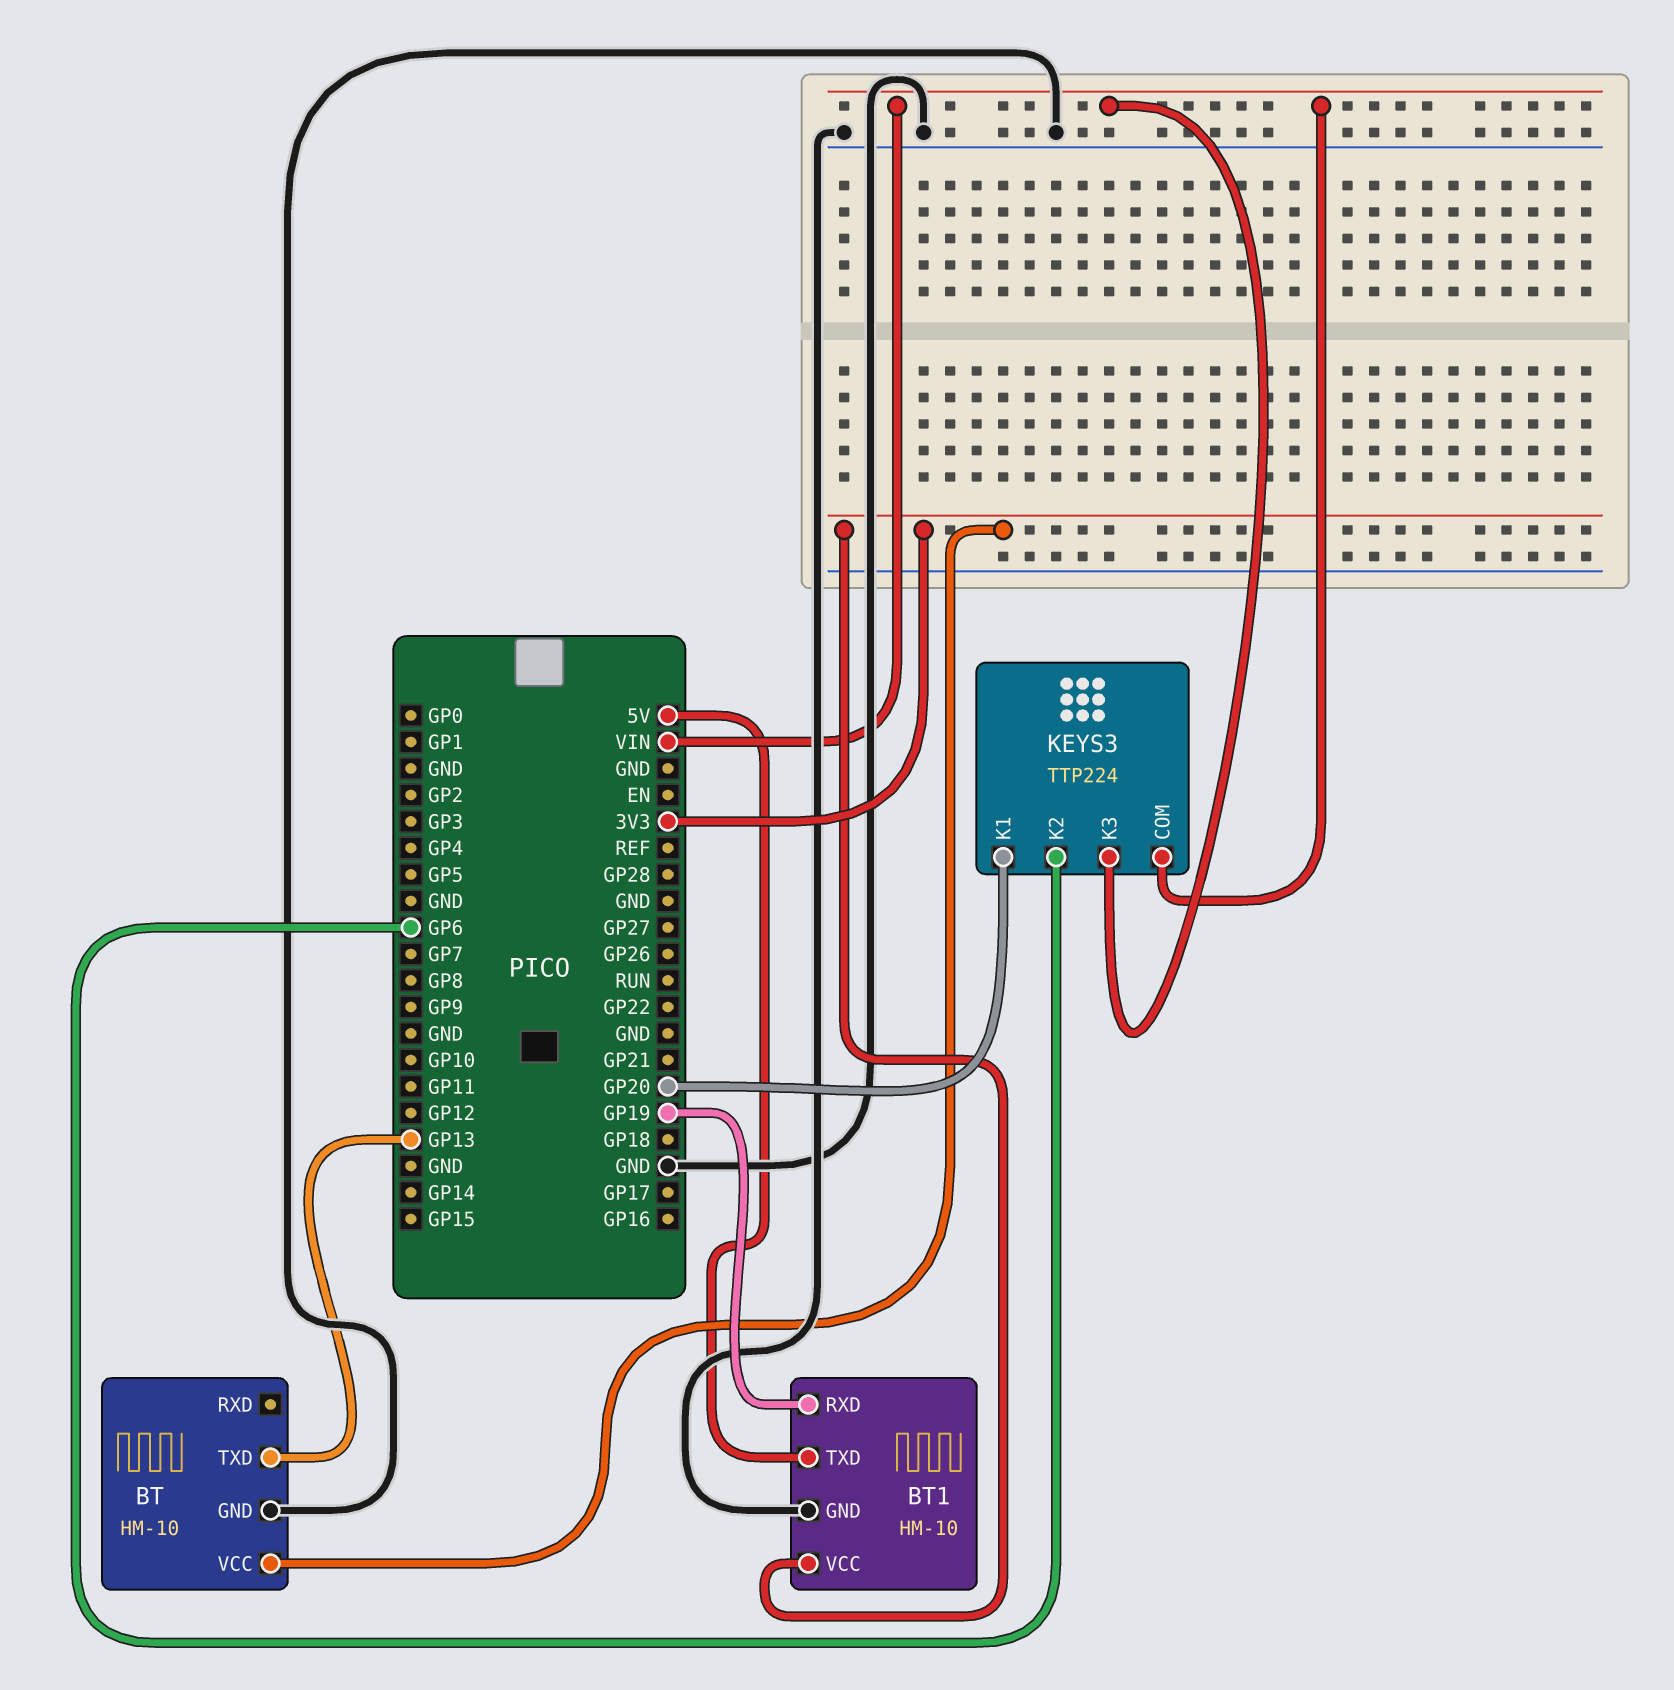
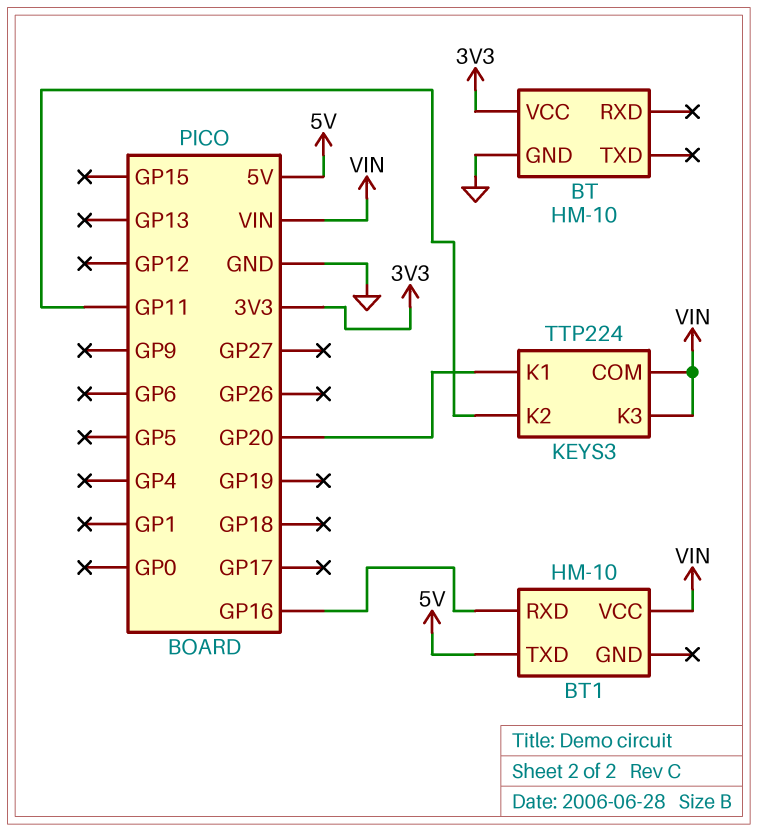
BT pin TXD: GP13 -> none
BT1 pin GND: GND -> none
BT1 pin RXD: GP19 -> GP16
BT1 pin VCC: 3V3 -> VIN
KEYS3 pin K2: GP6 -> GP11

